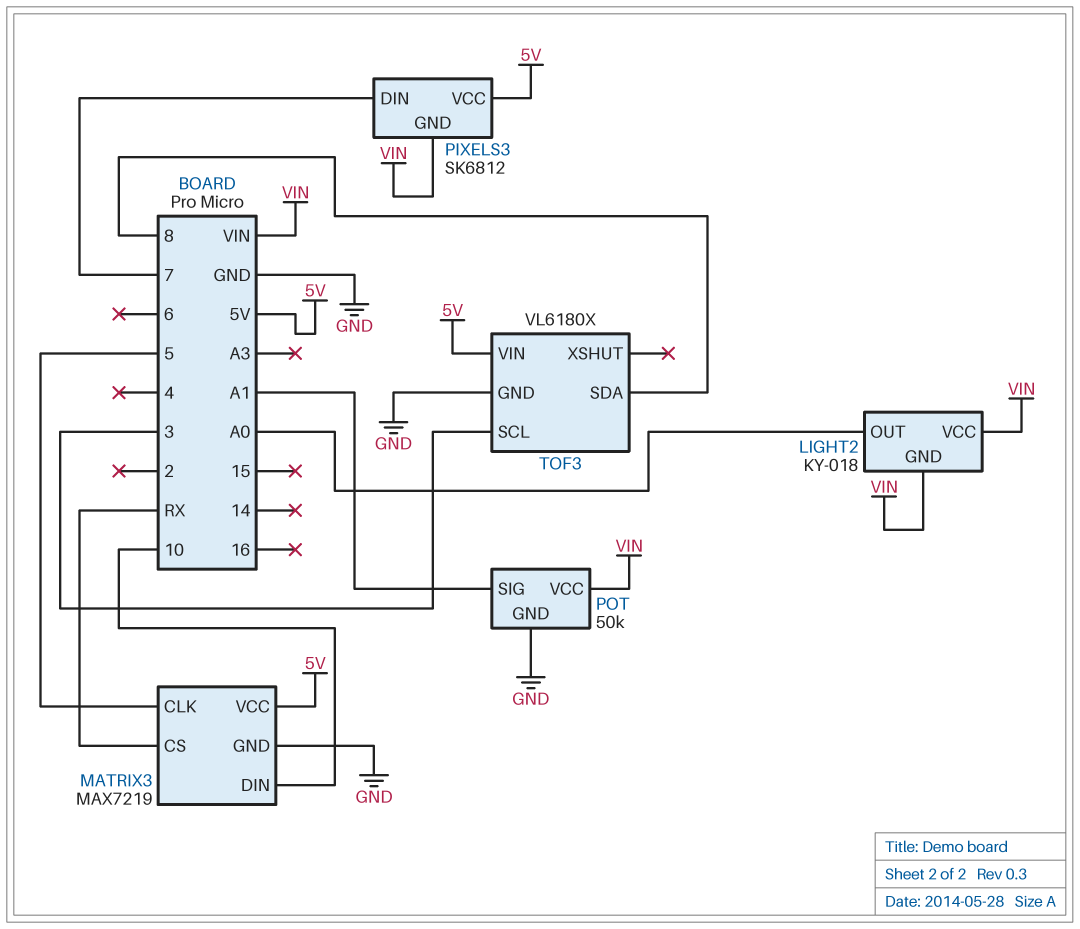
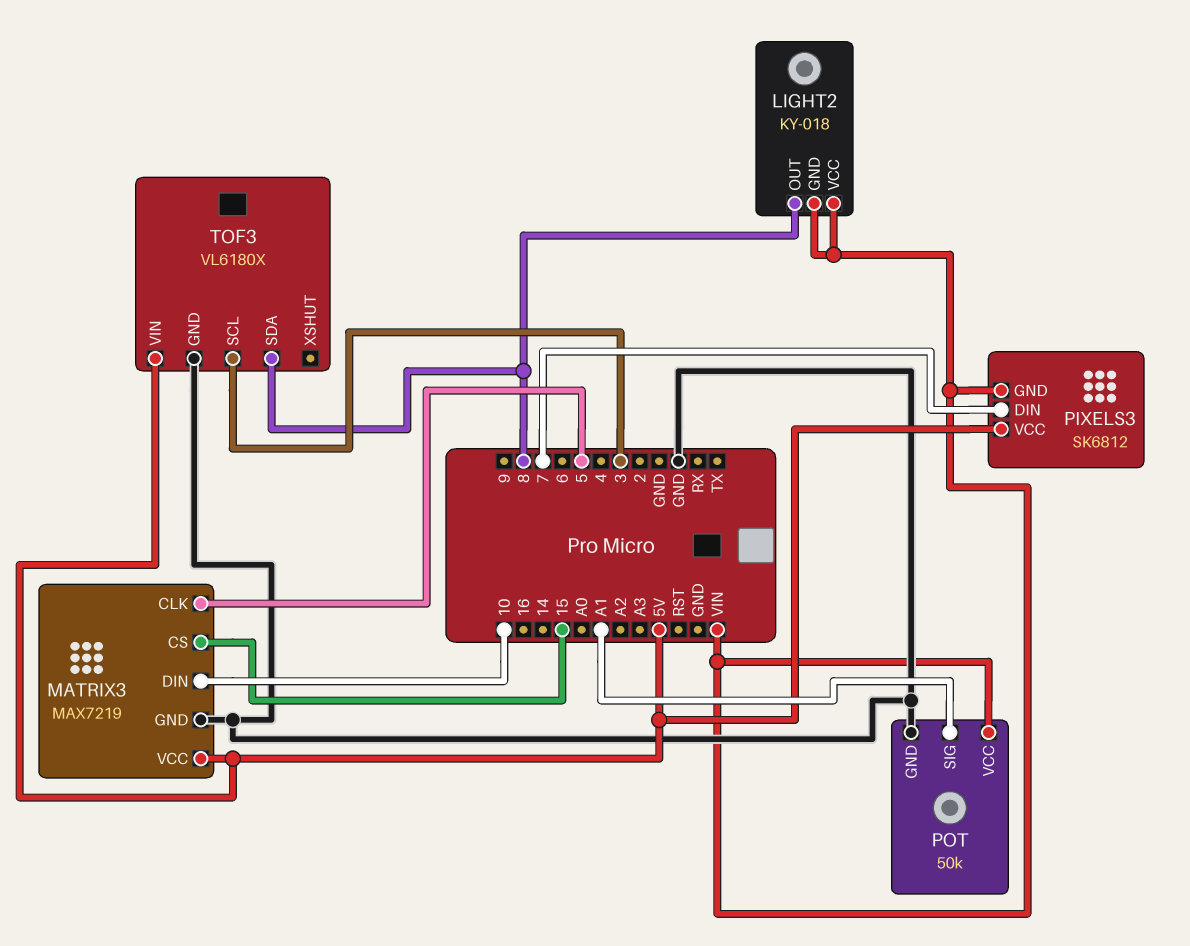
LIGHT2 pin OUT: A0 -> 8
MATRIX3 pin CS: RX -> 15

